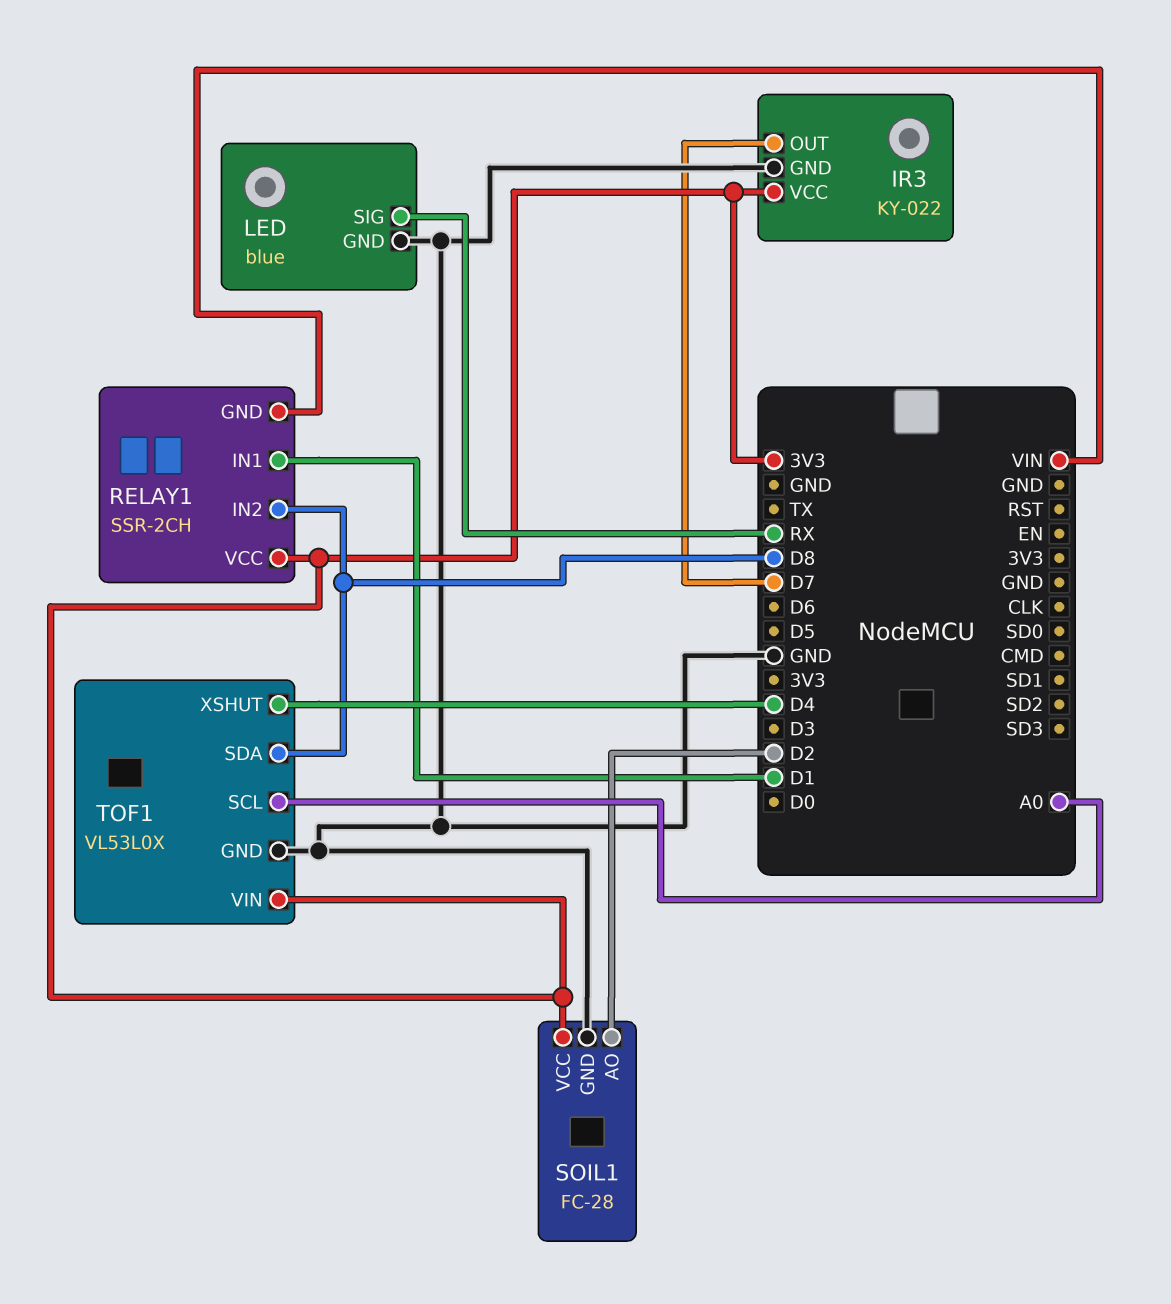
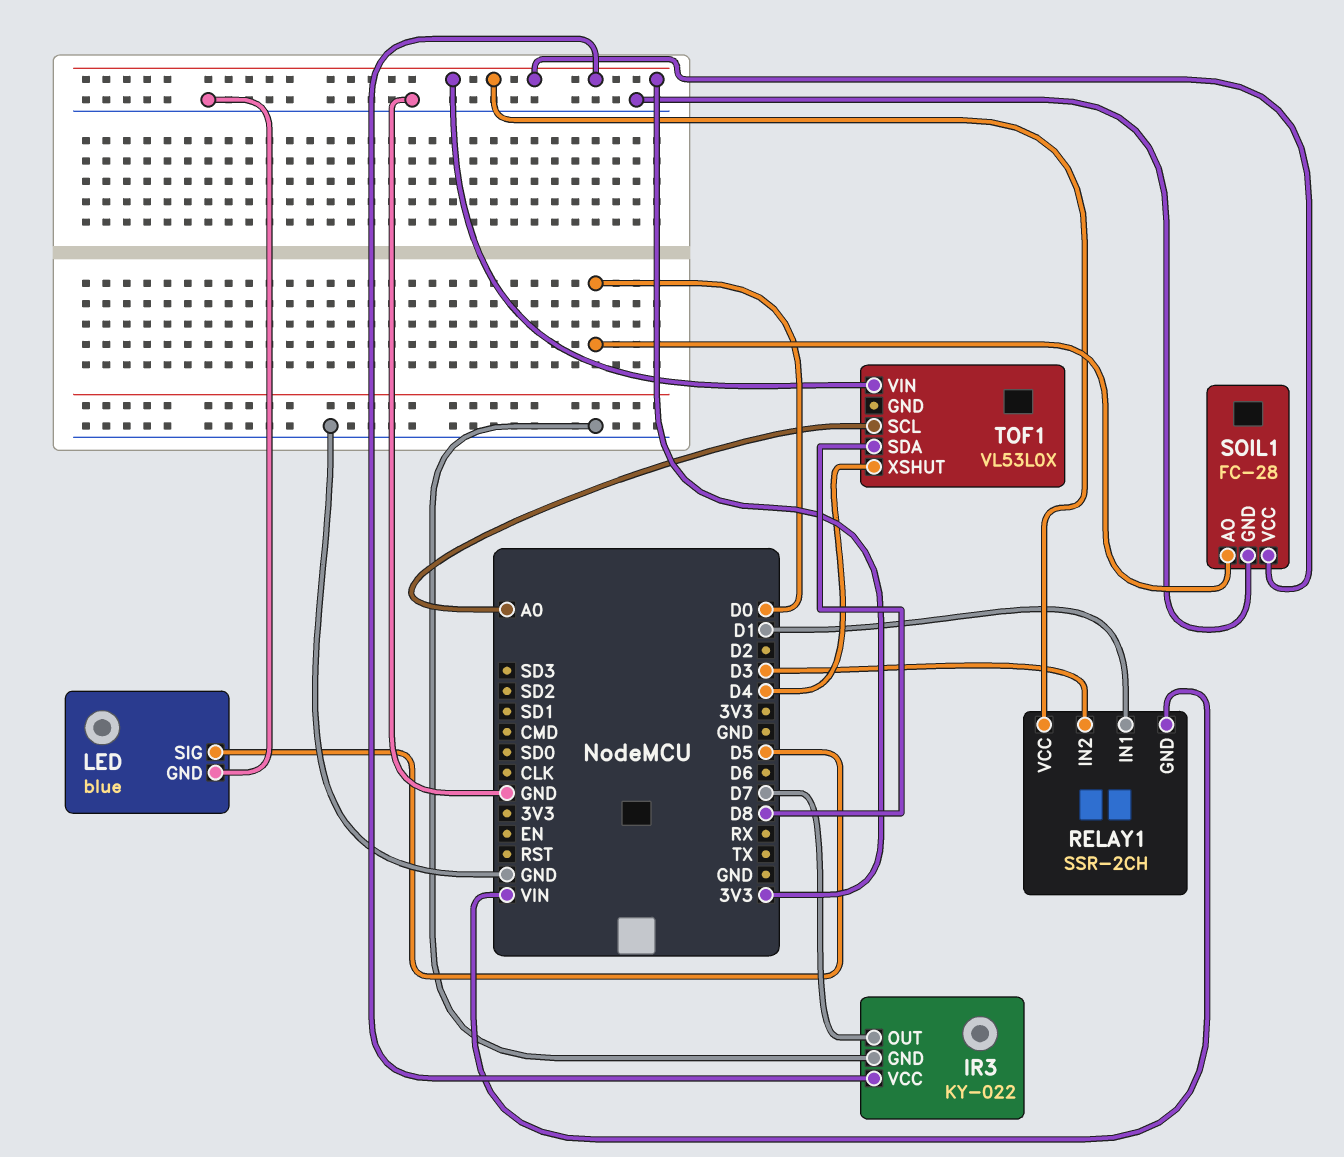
LED pin SIG: RX -> D5
RELAY1 pin IN2: D8 -> D3
SOIL1 pin AO: D2 -> D0
TOF1 pin GND: GND -> none

